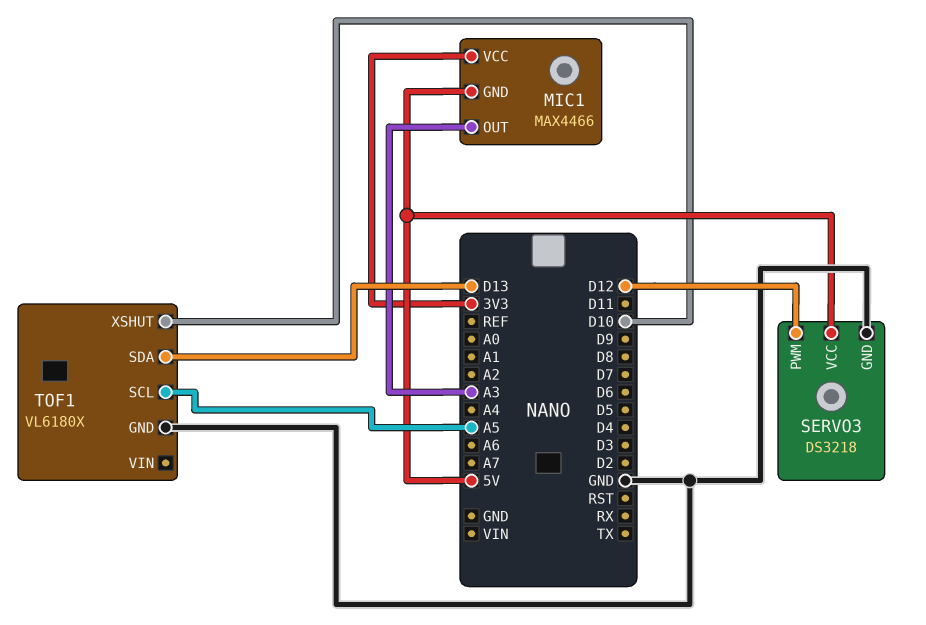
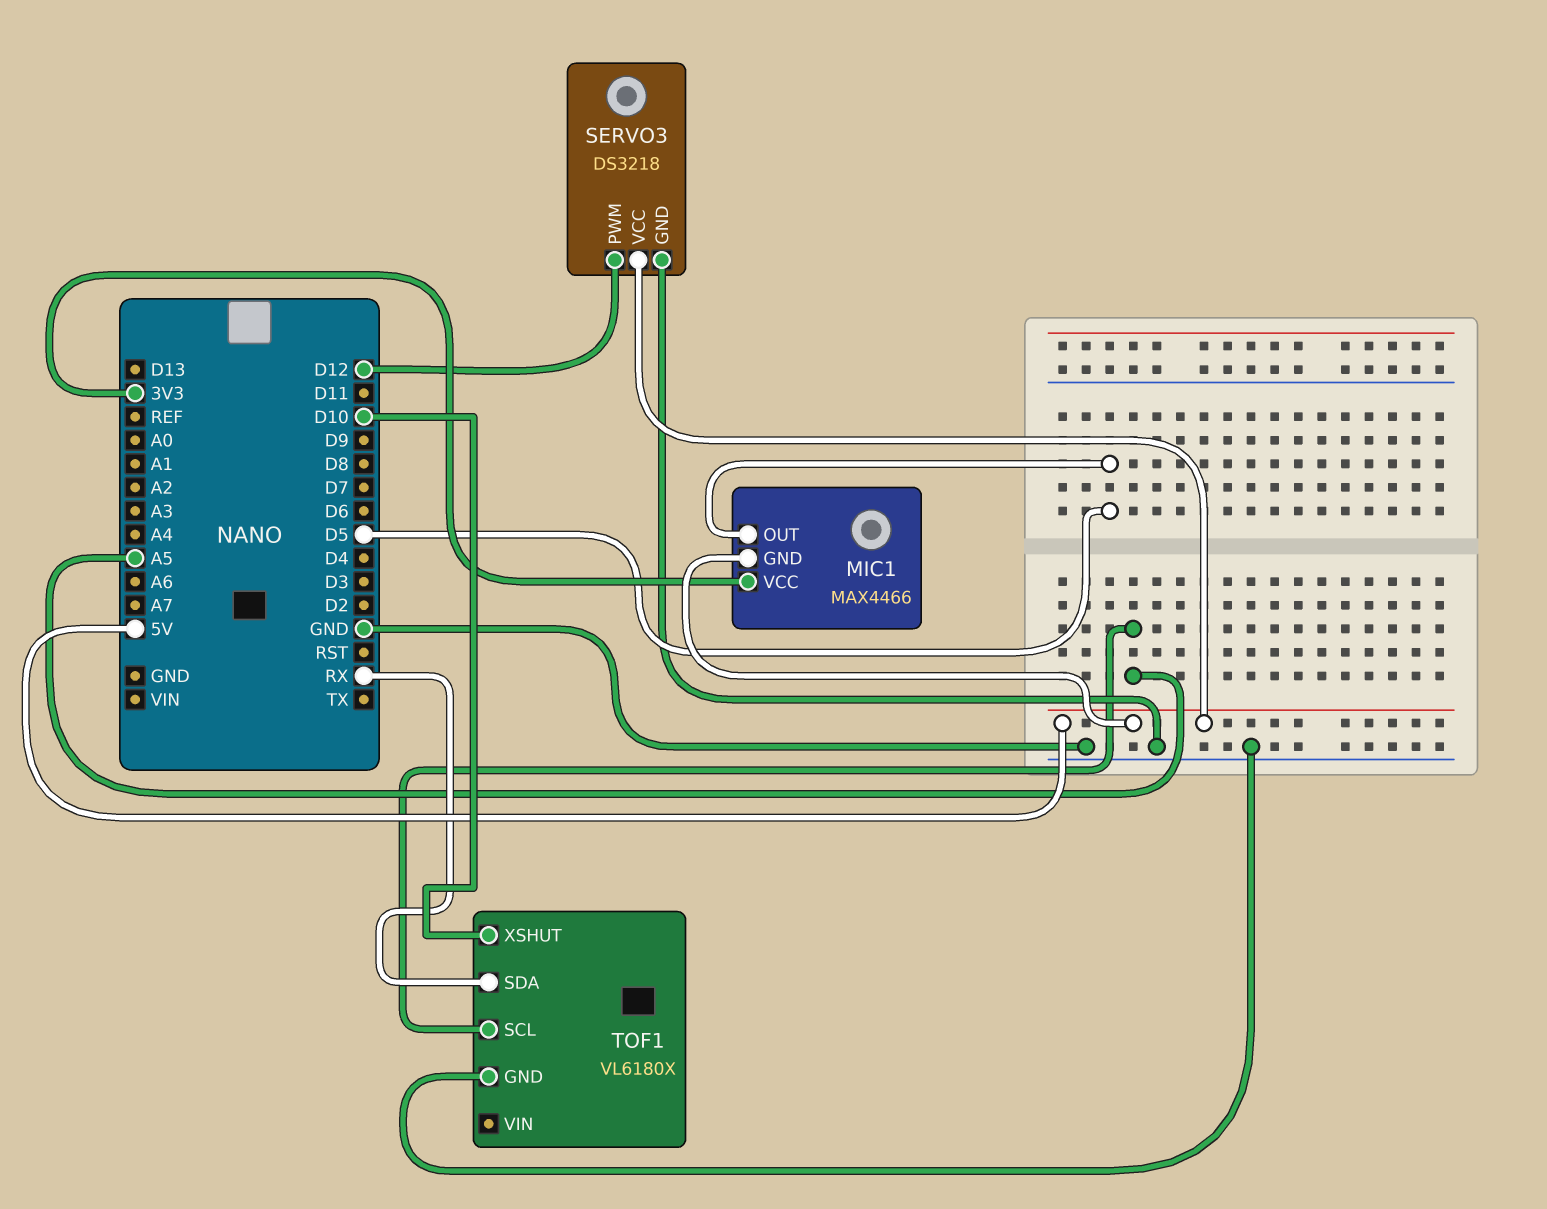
MIC1 pin OUT: A3 -> D5
TOF1 pin SDA: D13 -> RX

